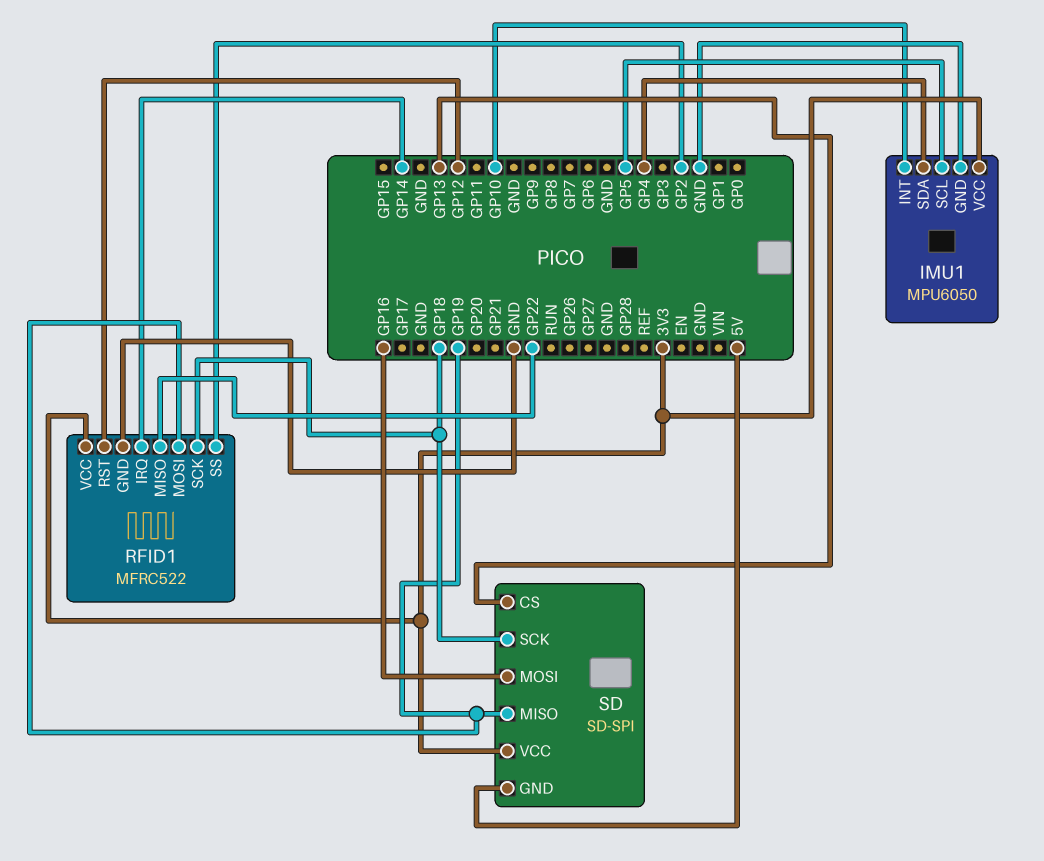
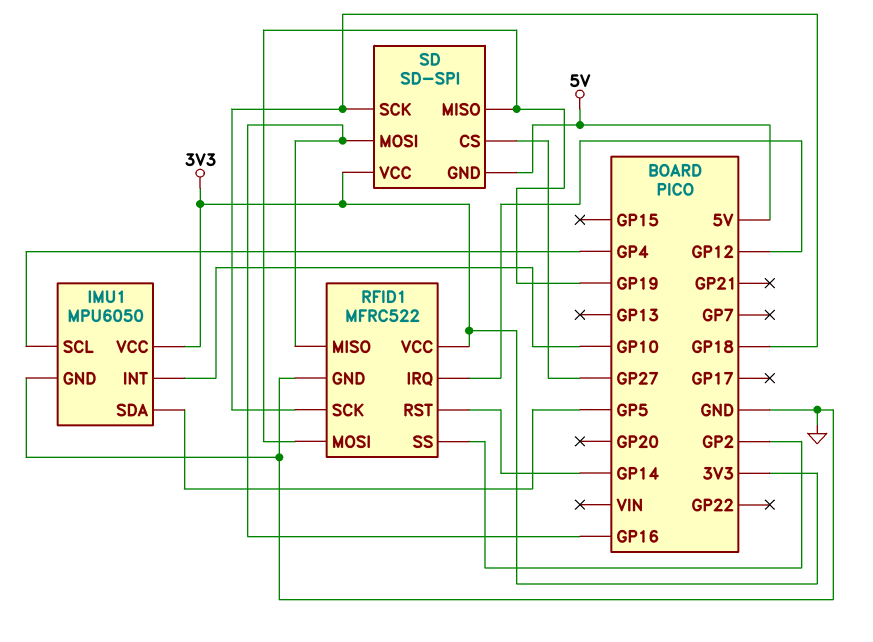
IMU1 pin SCL: GP5 -> GP4
IMU1 pin SDA: GP4 -> GP5
RFID1 pin IRQ: GP14 -> GP12
RFID1 pin MISO: GP22 -> GP16
RFID1 pin RST: GP12 -> GP14
SD pin CS: GP13 -> GP27

